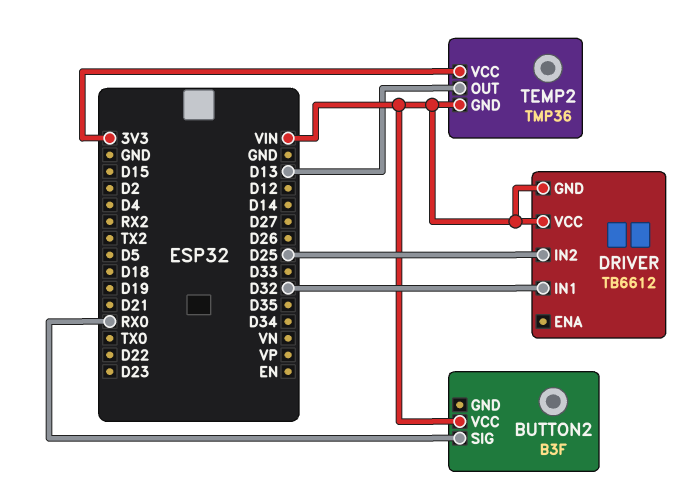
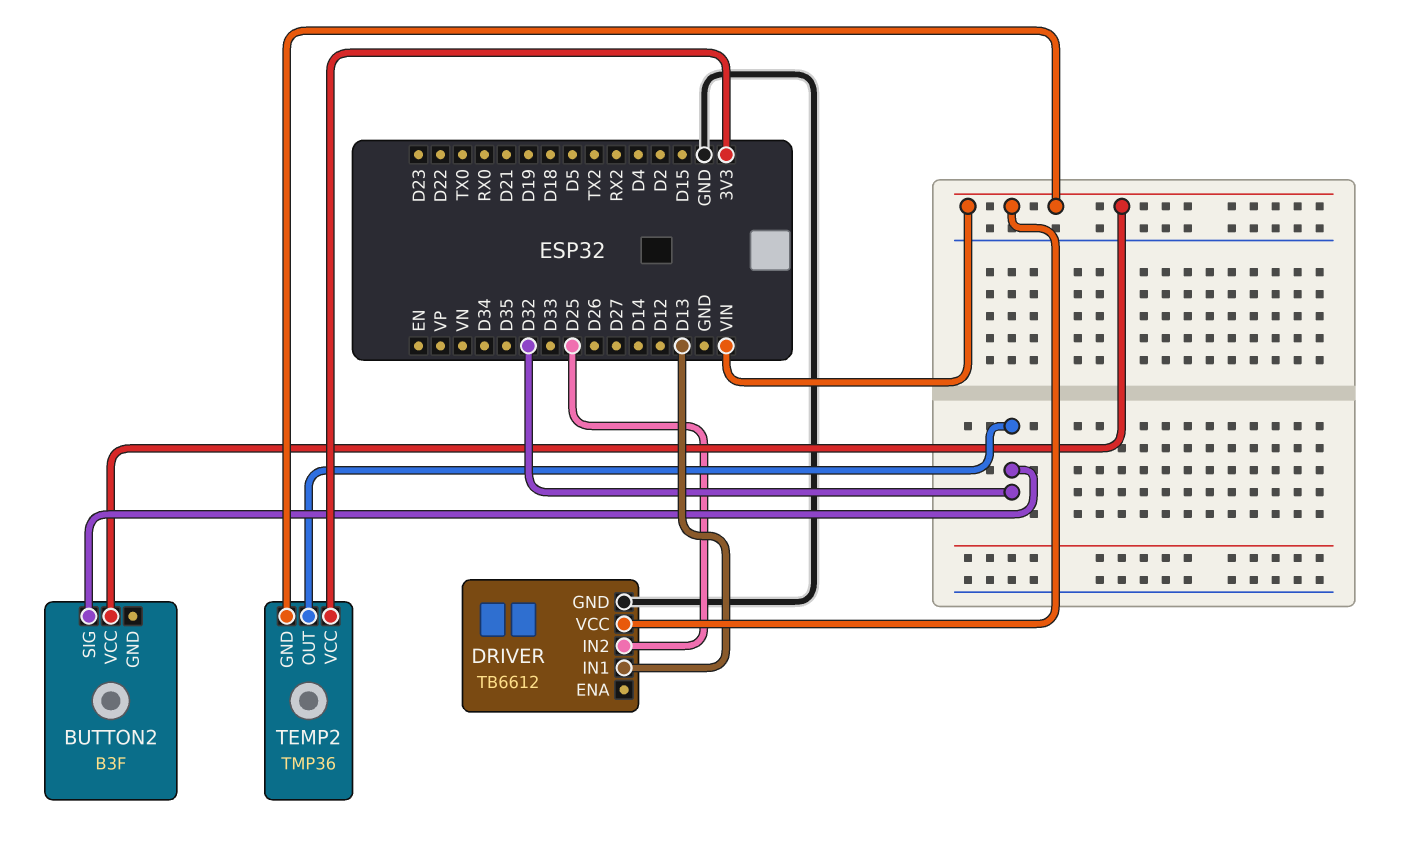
BUTTON2 pin SIG: RX0 -> D32
DRIVER pin GND: VIN -> GND
DRIVER pin IN1: D32 -> D13
TEMP2 pin OUT: D13 -> D32

